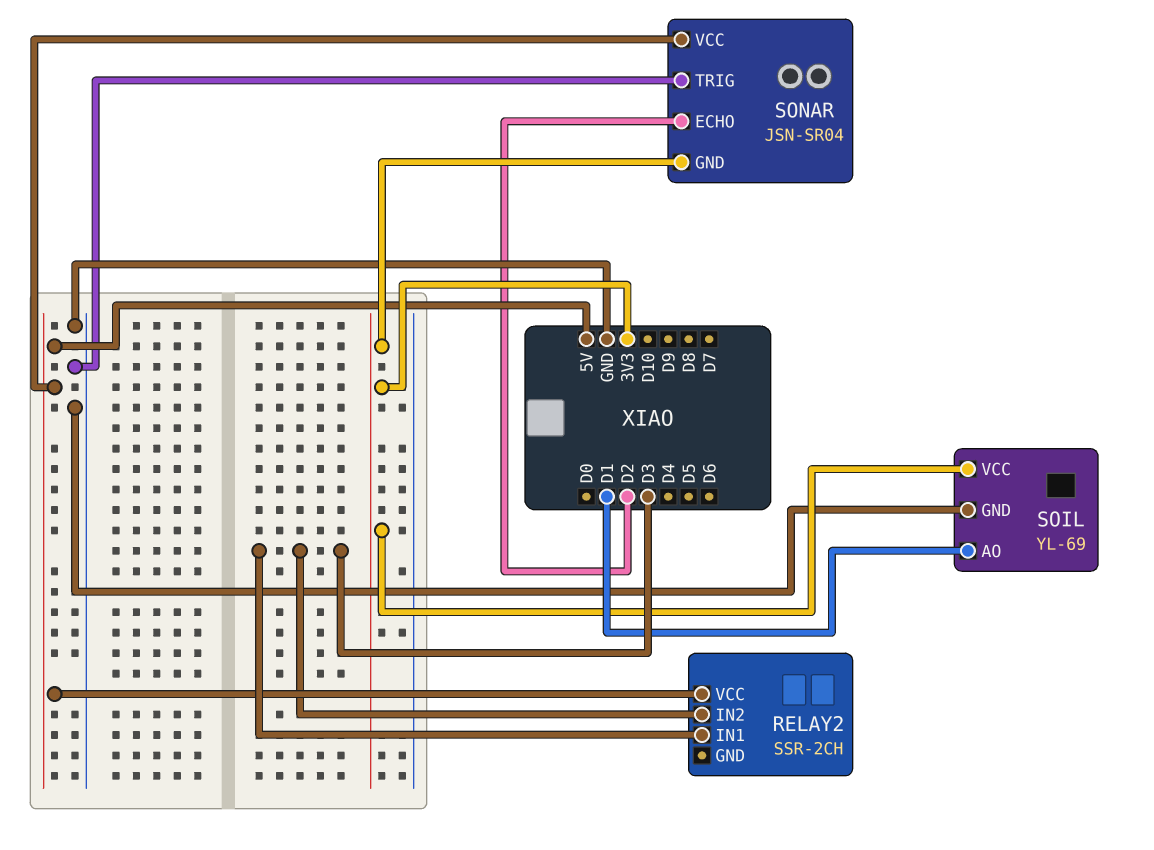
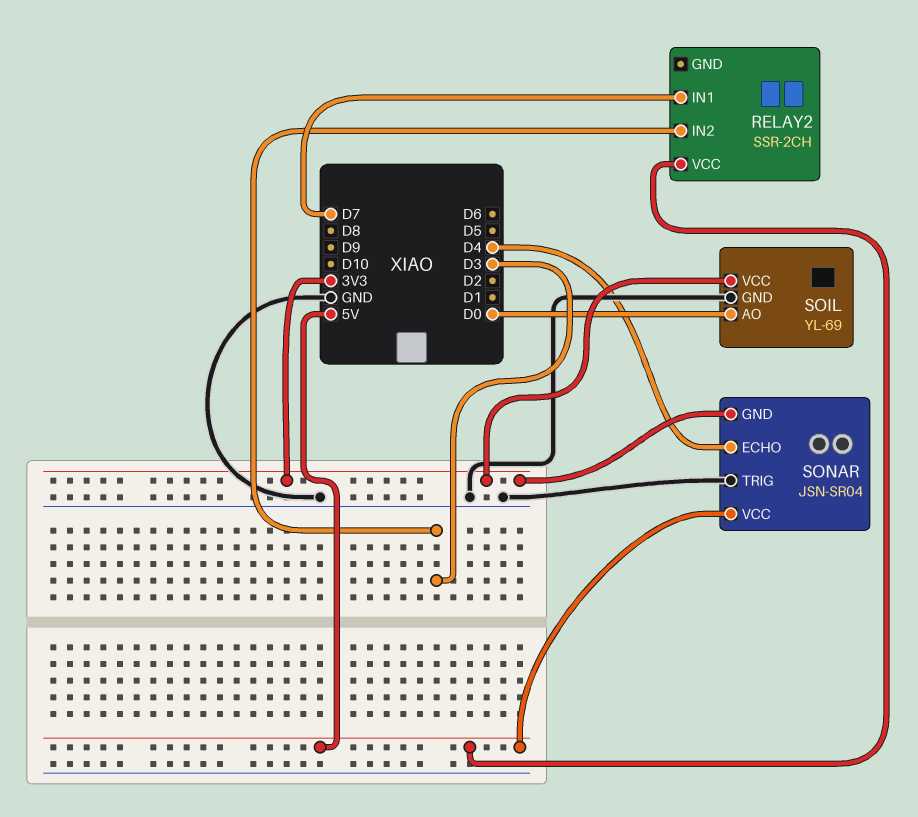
RELAY2 pin IN1: D3 -> D7
SOIL pin AO: D1 -> D0
SONAR pin ECHO: D2 -> D4

